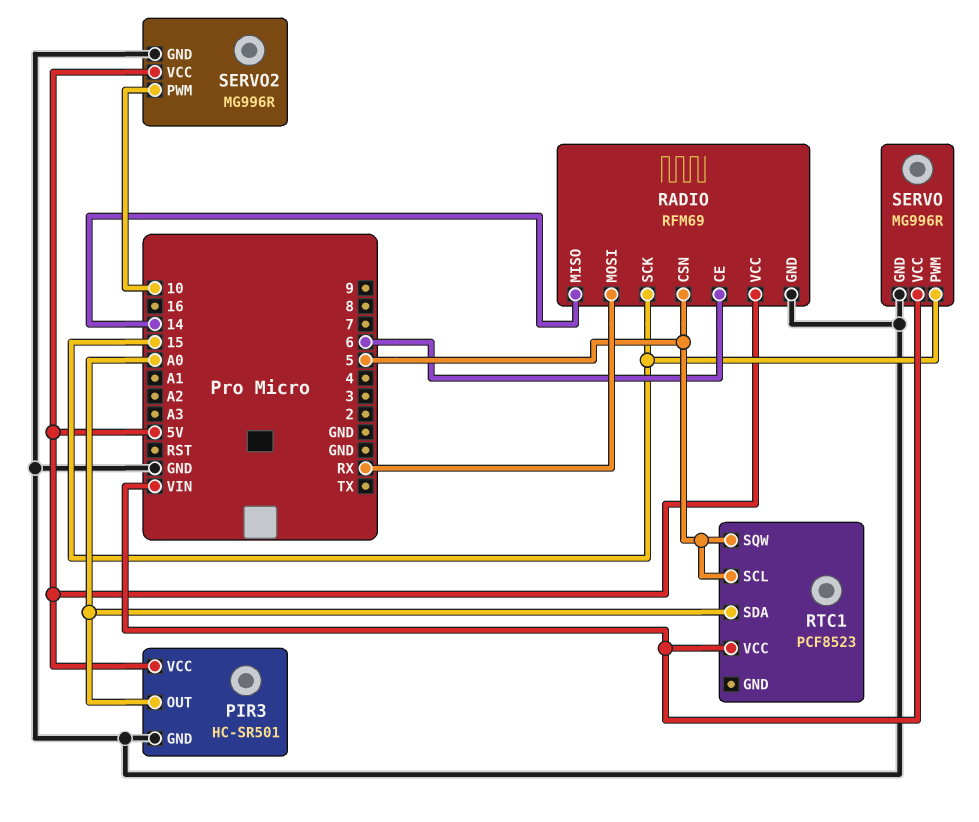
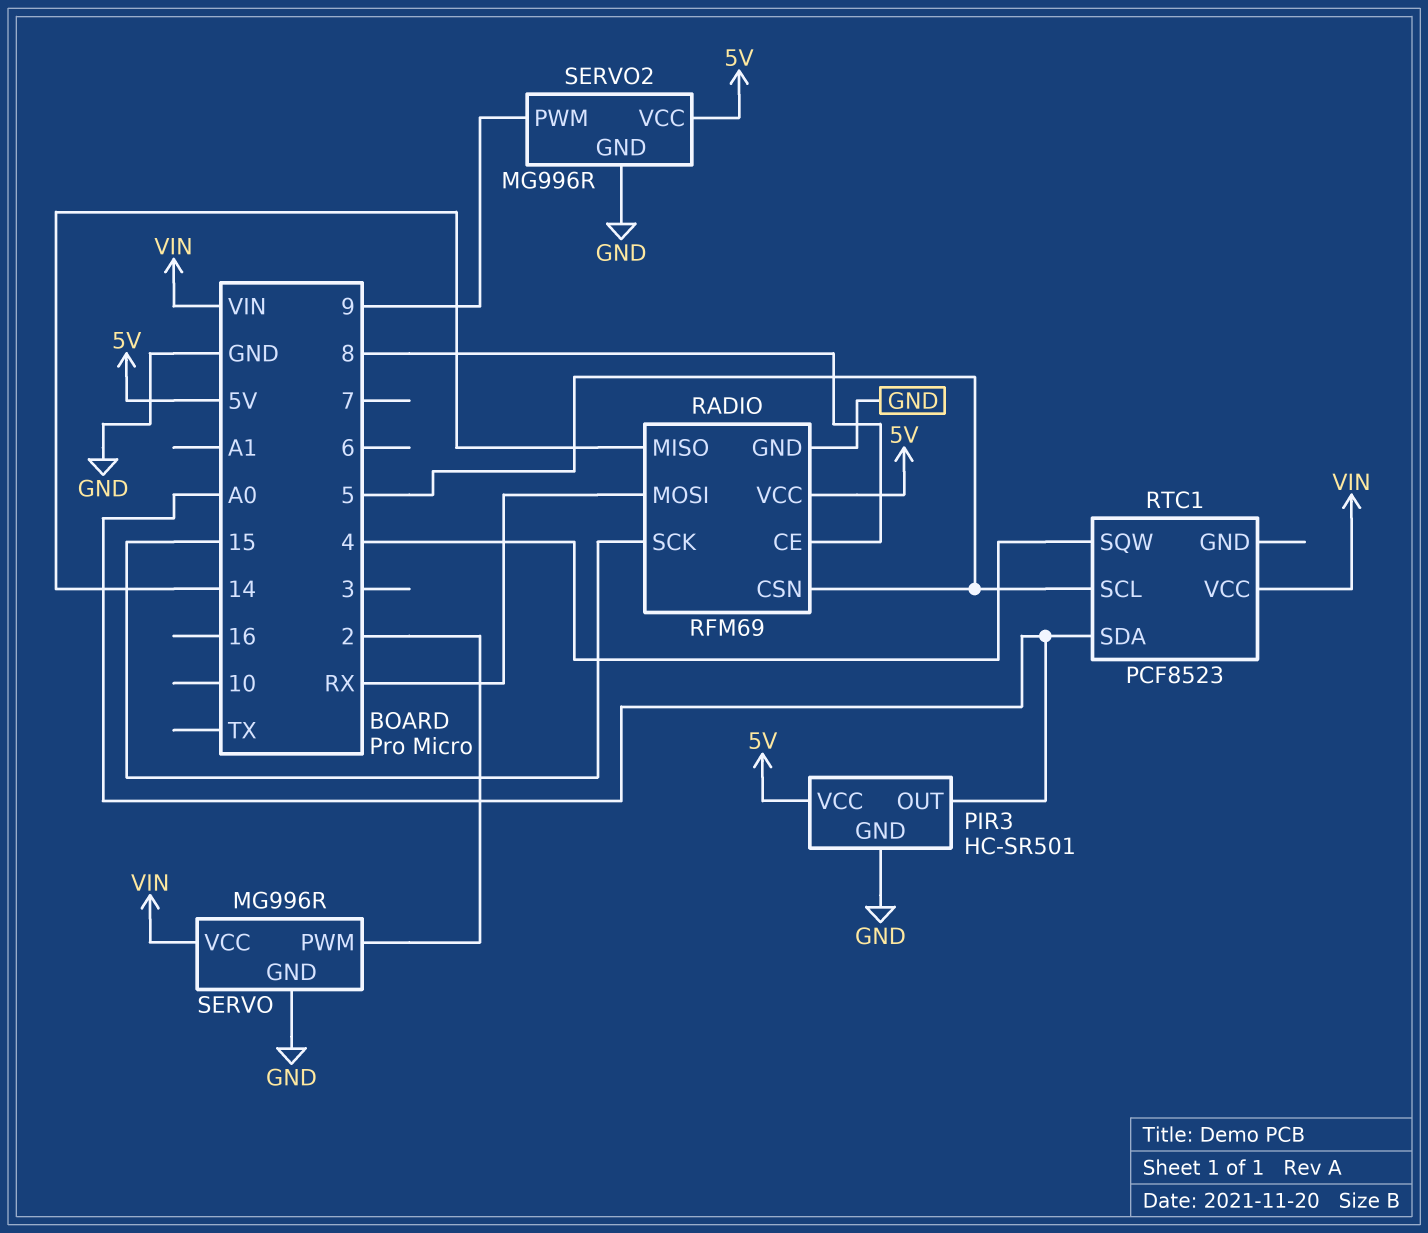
RADIO pin CE: 6 -> 8
RTC1 pin SQW: 5 -> 4
SERVO pin PWM: 15 -> 2
SERVO2 pin PWM: 10 -> 9

